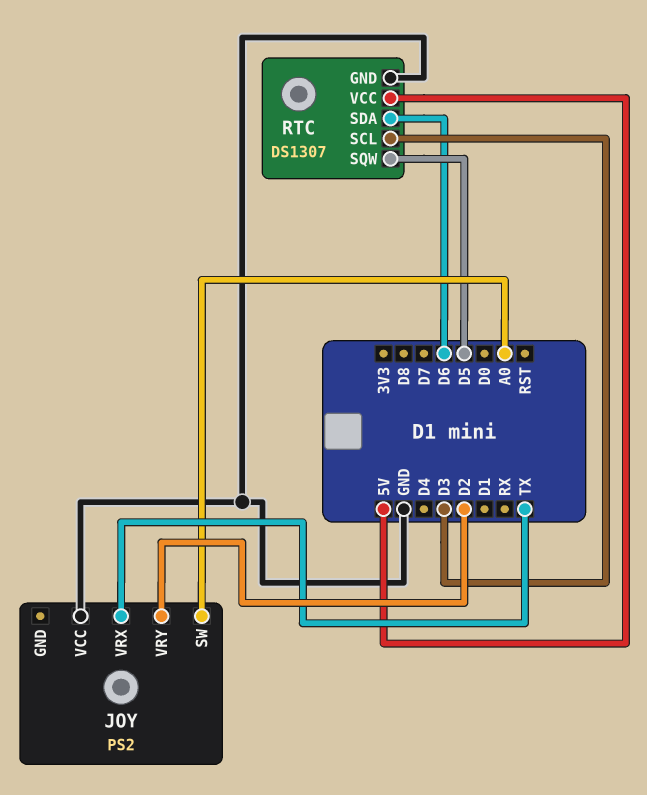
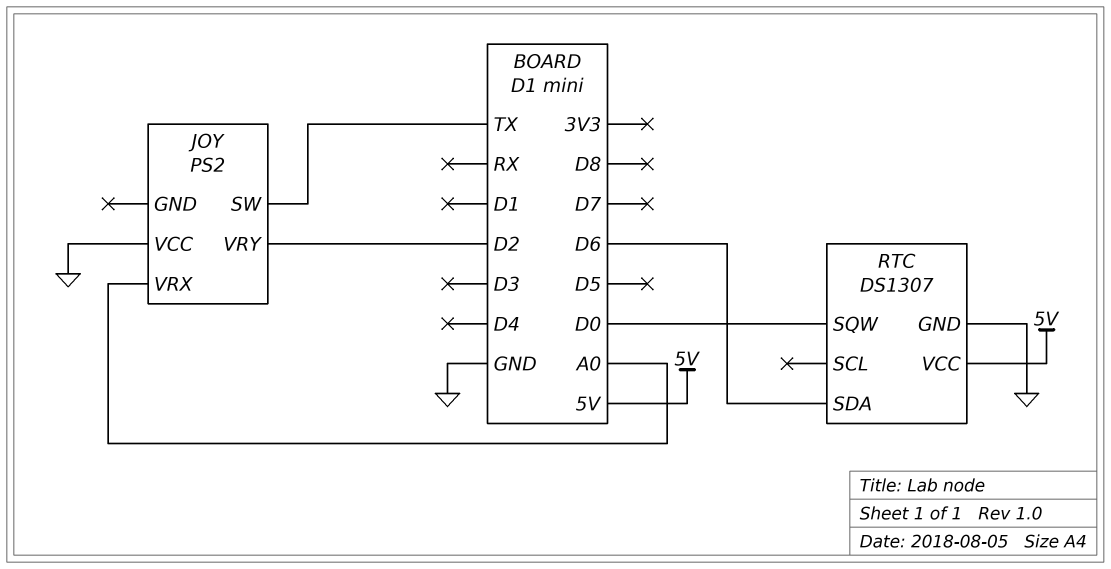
JOY pin SW: A0 -> TX
JOY pin VRX: TX -> A0
RTC pin SCL: D3 -> none
RTC pin SQW: D5 -> D0

